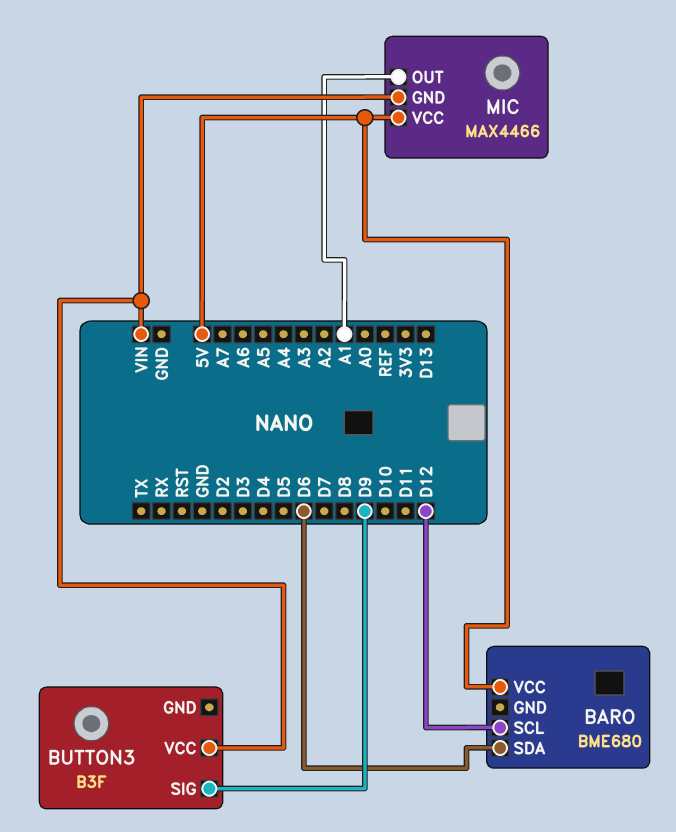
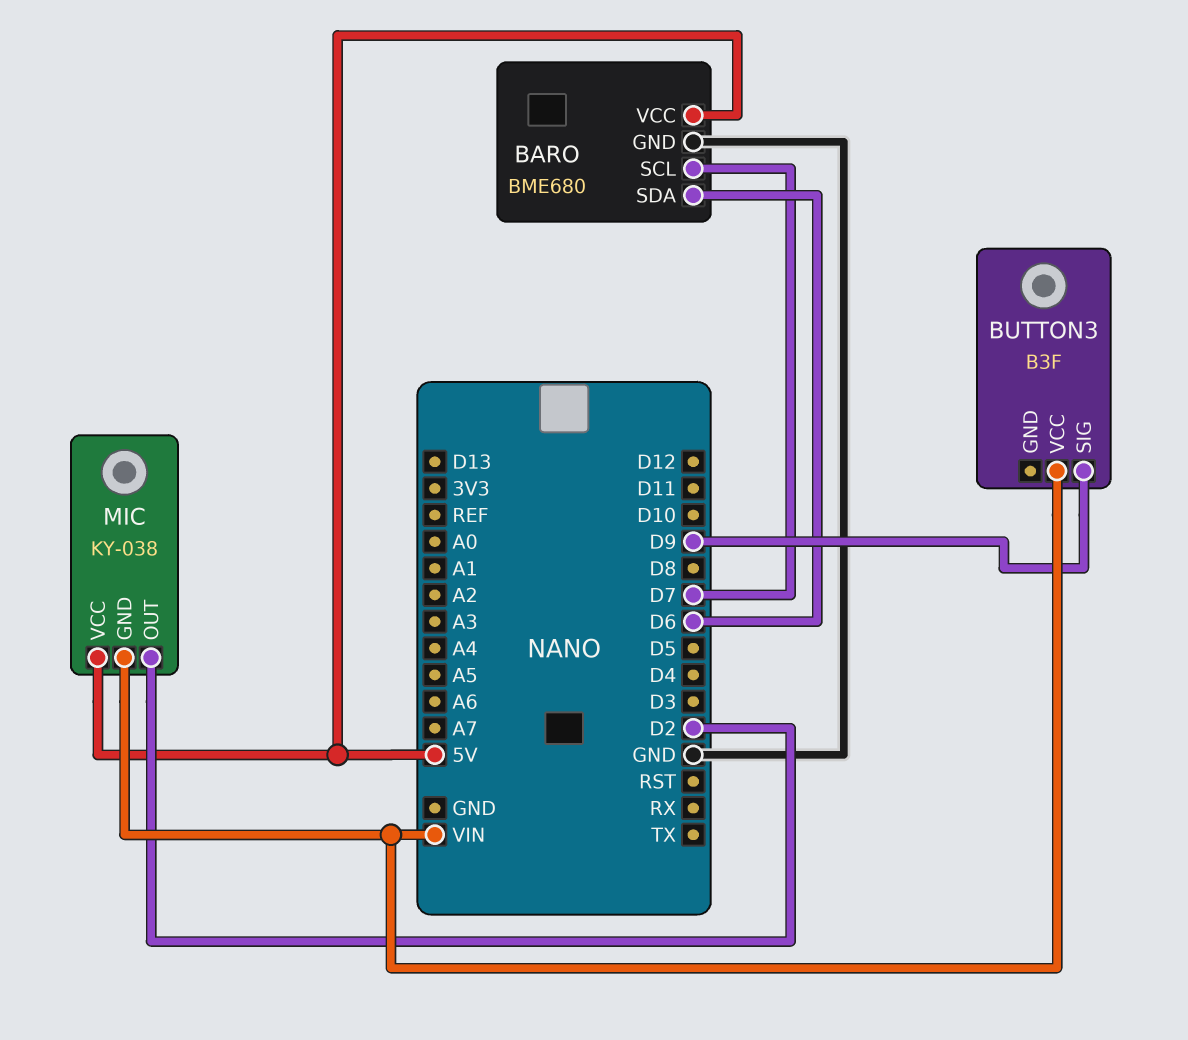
BARO pin GND: none -> GND
BARO pin SCL: D12 -> D7
MIC: MAX4466 -> KY-038
MIC pin OUT: A1 -> D2

